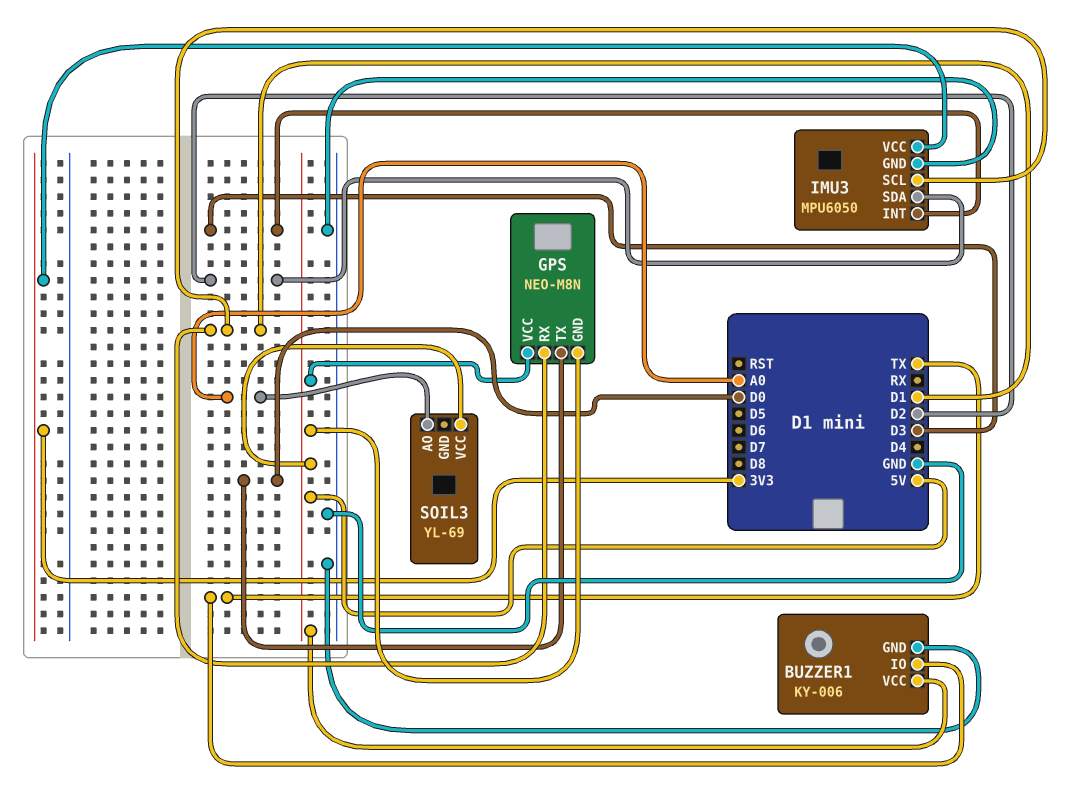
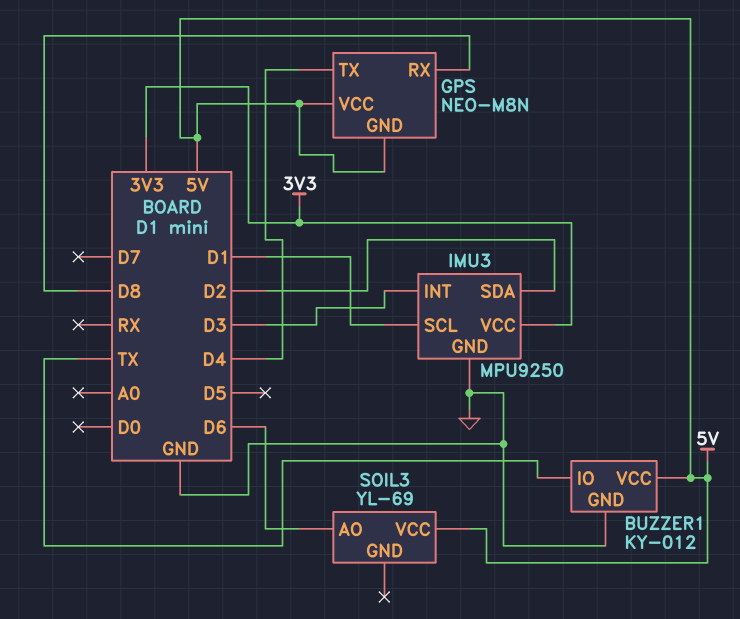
BUZZER1: KY-006 -> KY-012
GPS pin RX: D1 -> D8
GPS pin TX: D0 -> D4
IMU3: MPU6050 -> MPU9250
SOIL3 pin AO: A0 -> D6

